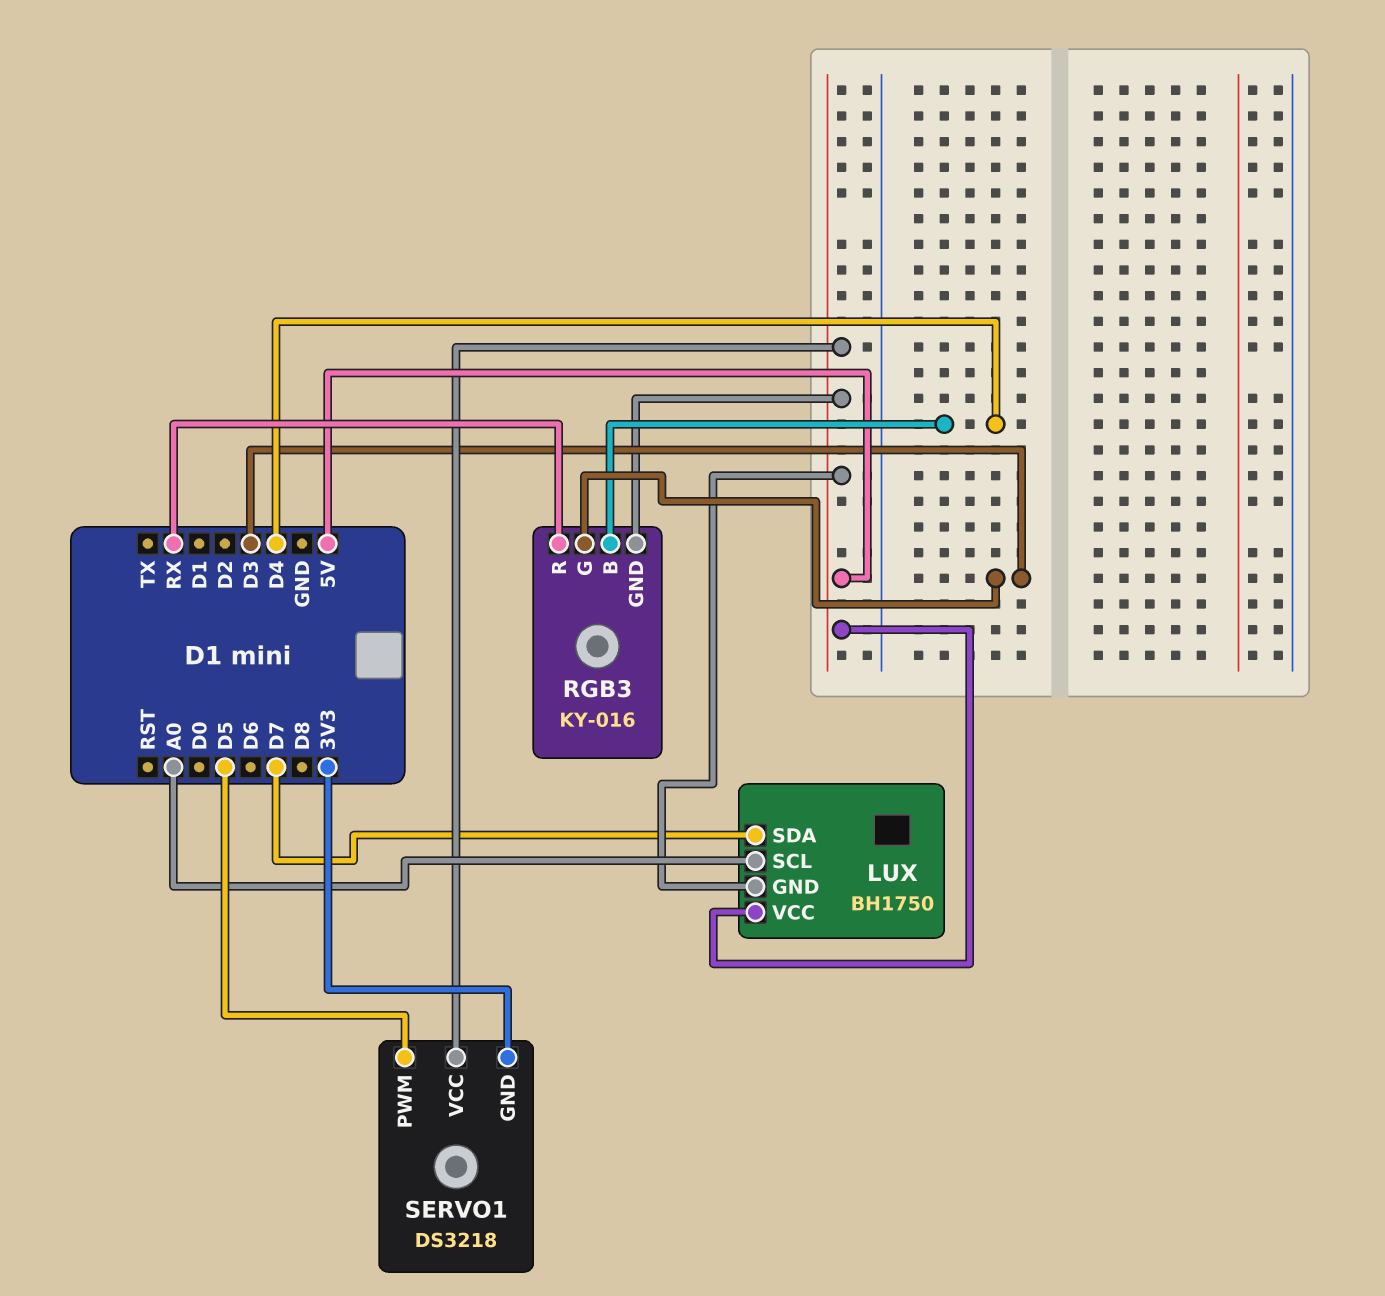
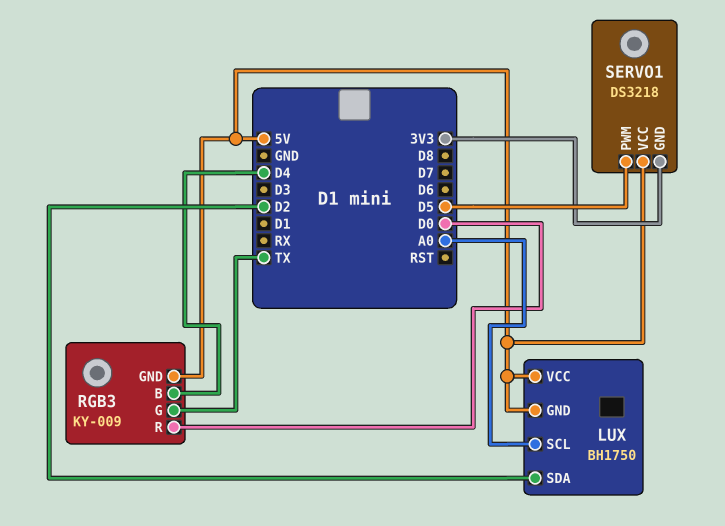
LUX pin SDA: D7 -> D2
RGB3: KY-016 -> KY-009
RGB3 pin G: D3 -> TX
RGB3 pin R: RX -> D0

